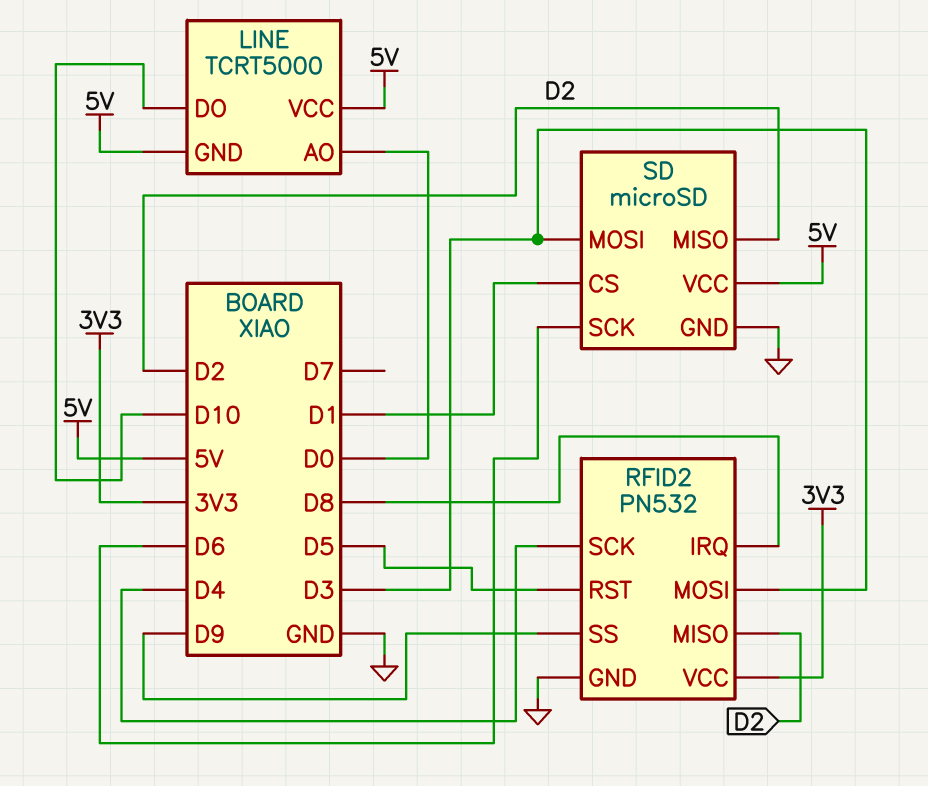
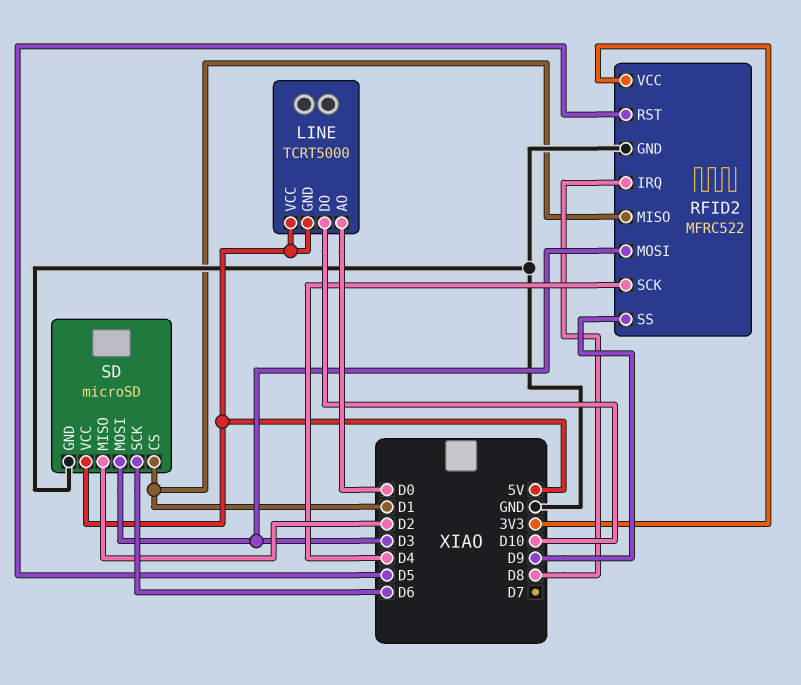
RFID2: PN532 -> MFRC522
RFID2 pin MISO: D2 -> D1

